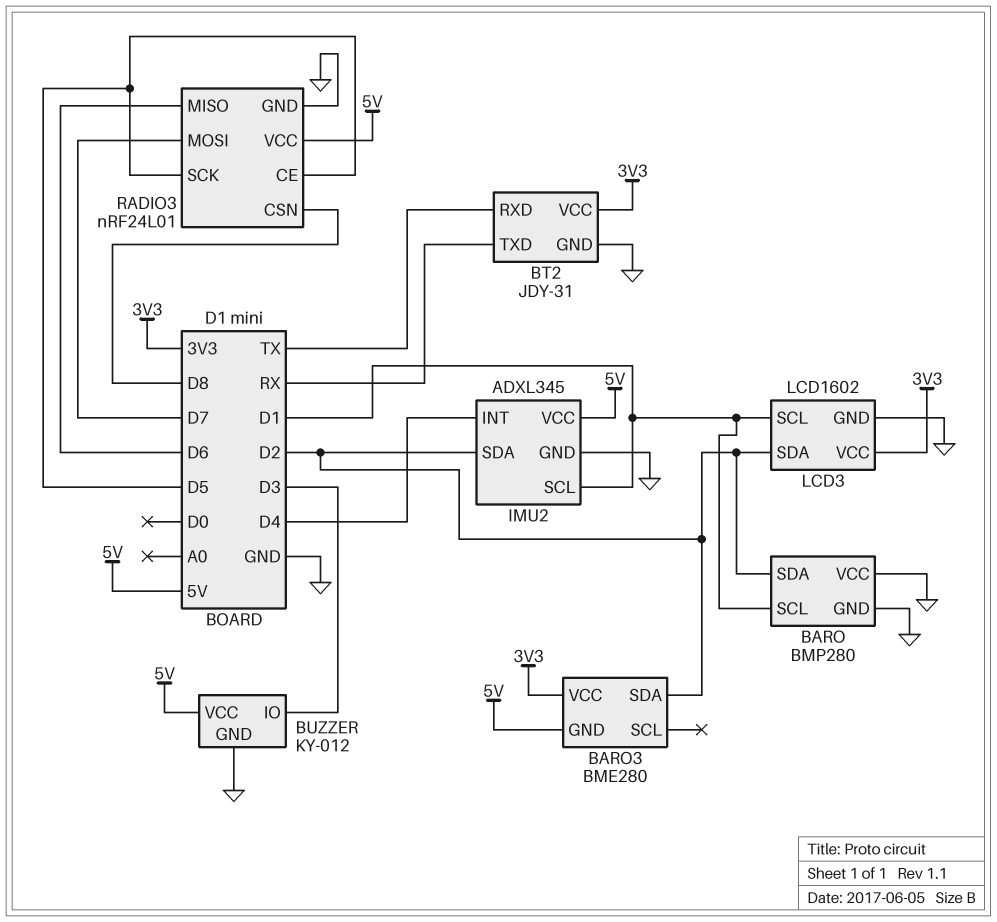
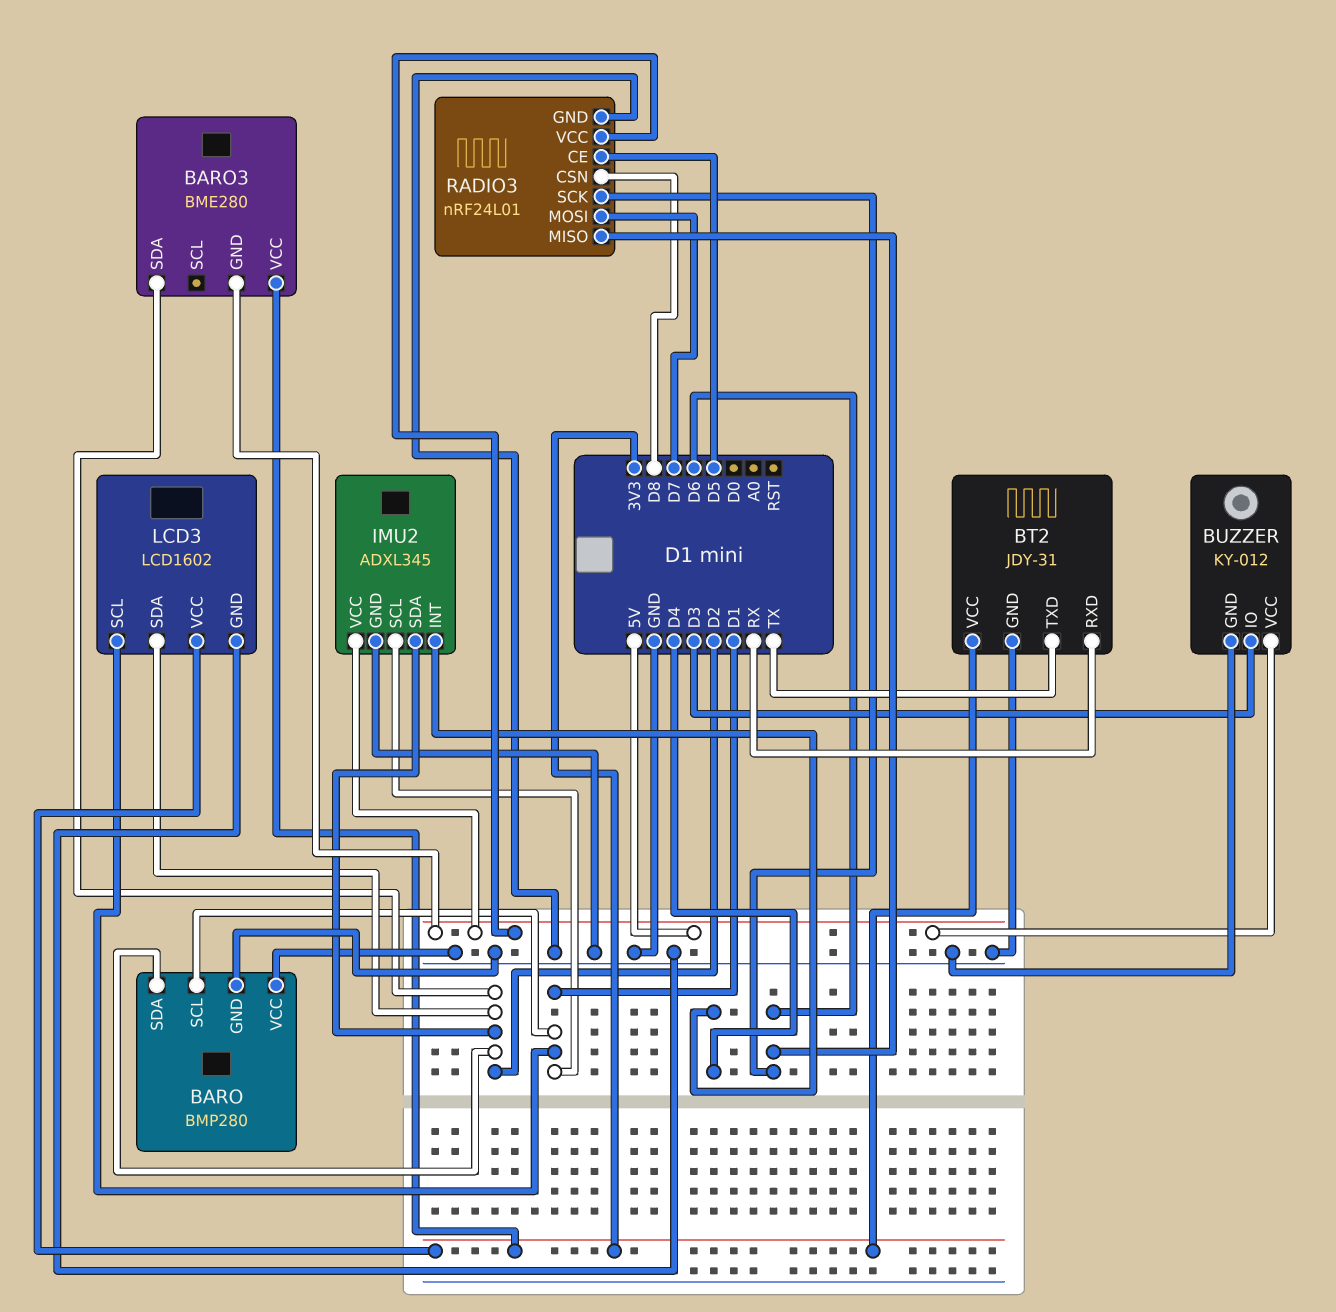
BT2 pin RXD: TX -> RX
BT2 pin TXD: RX -> TX
RADIO3 pin SCK: D5 -> D6

